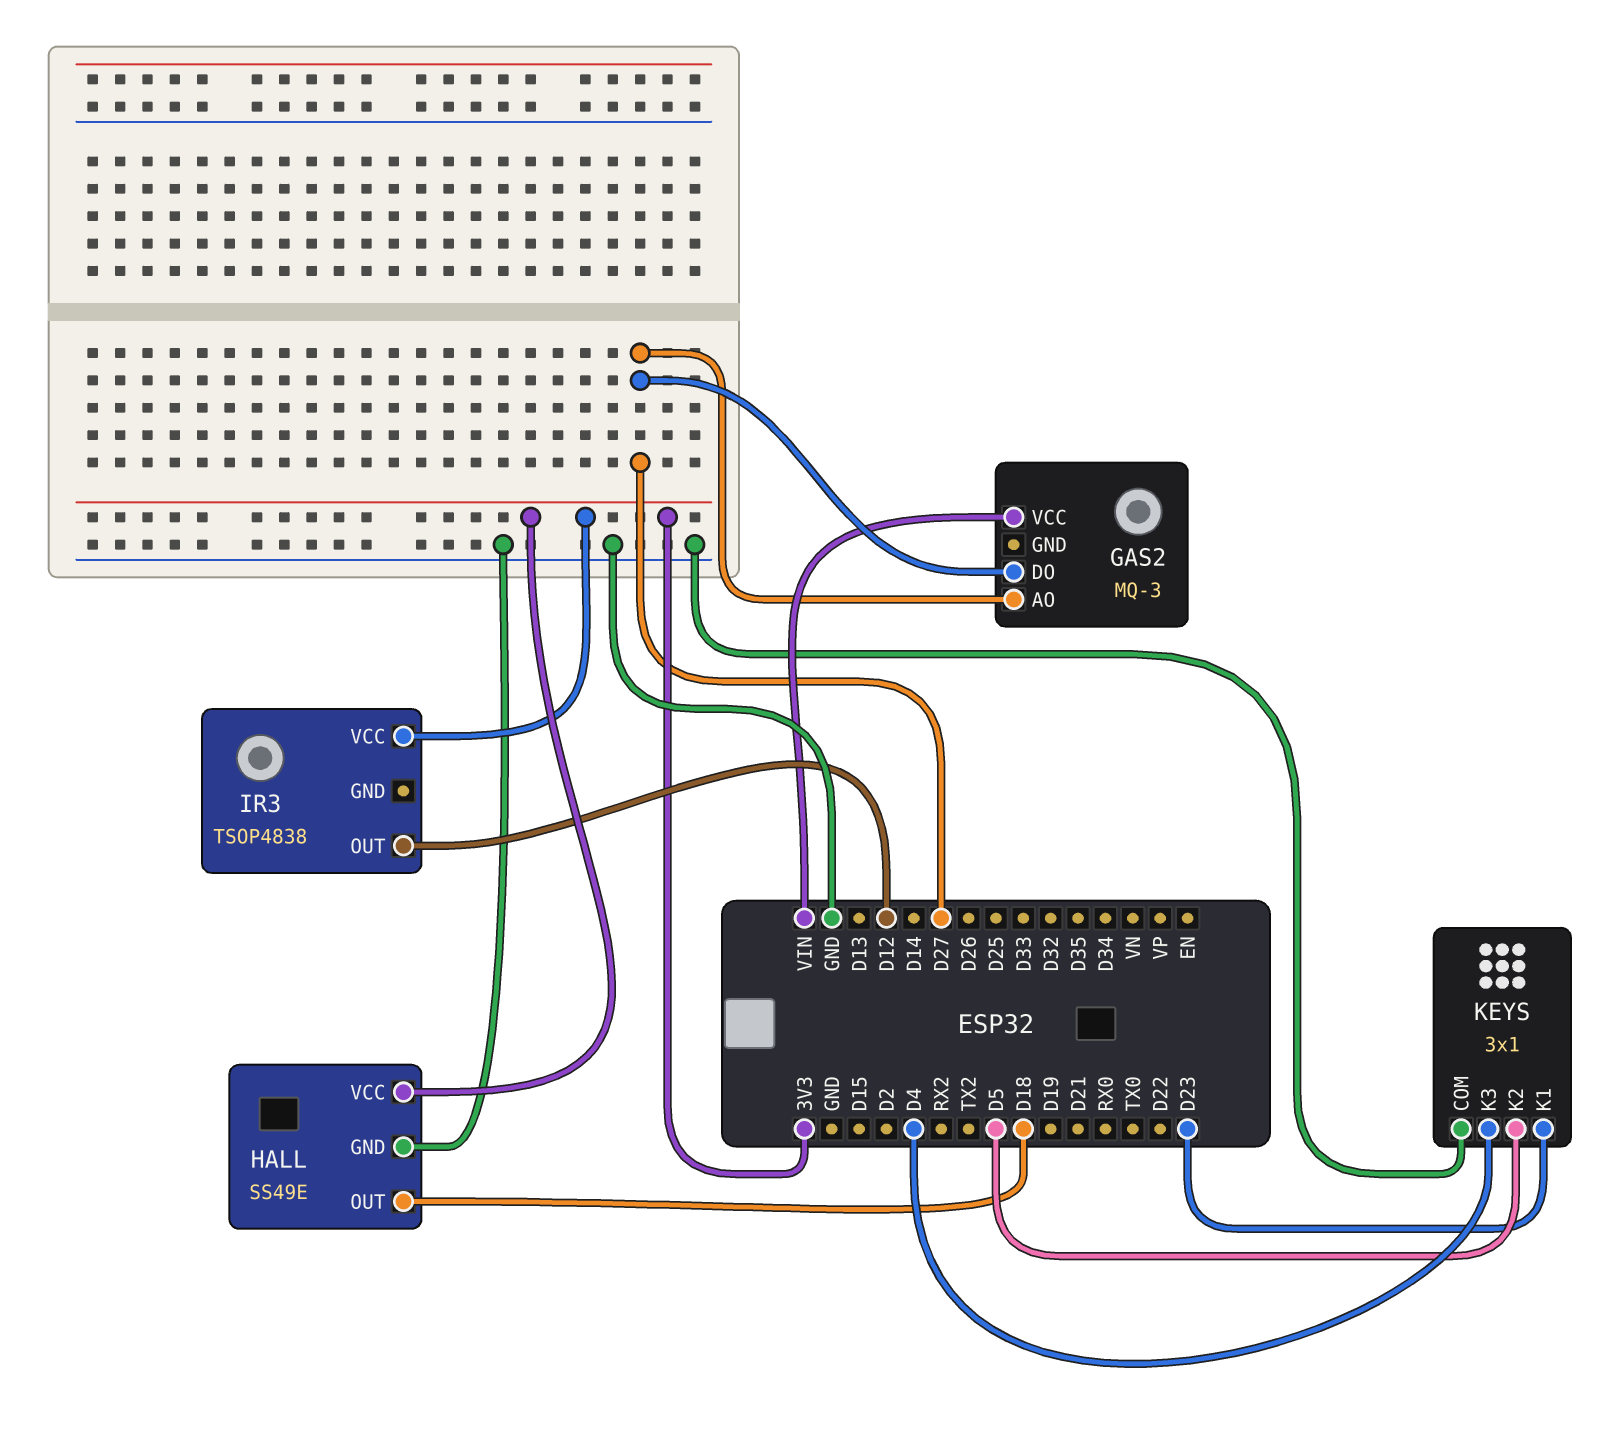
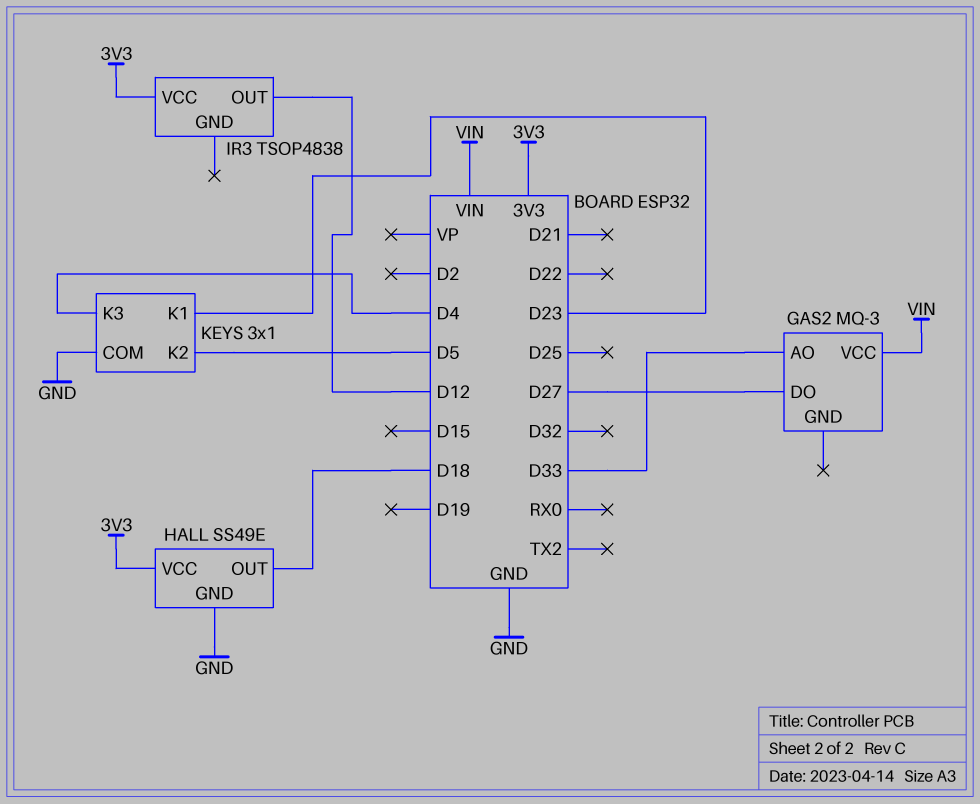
GAS2 pin AO: D27 -> D33

